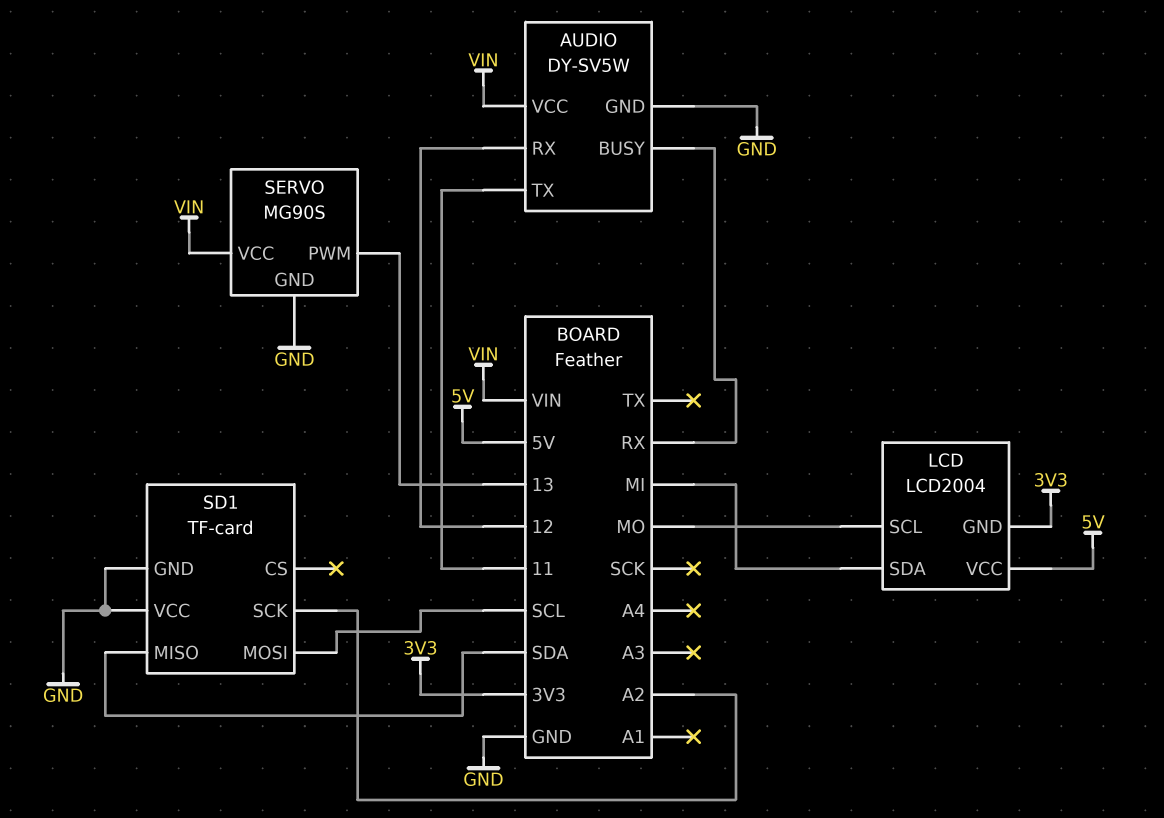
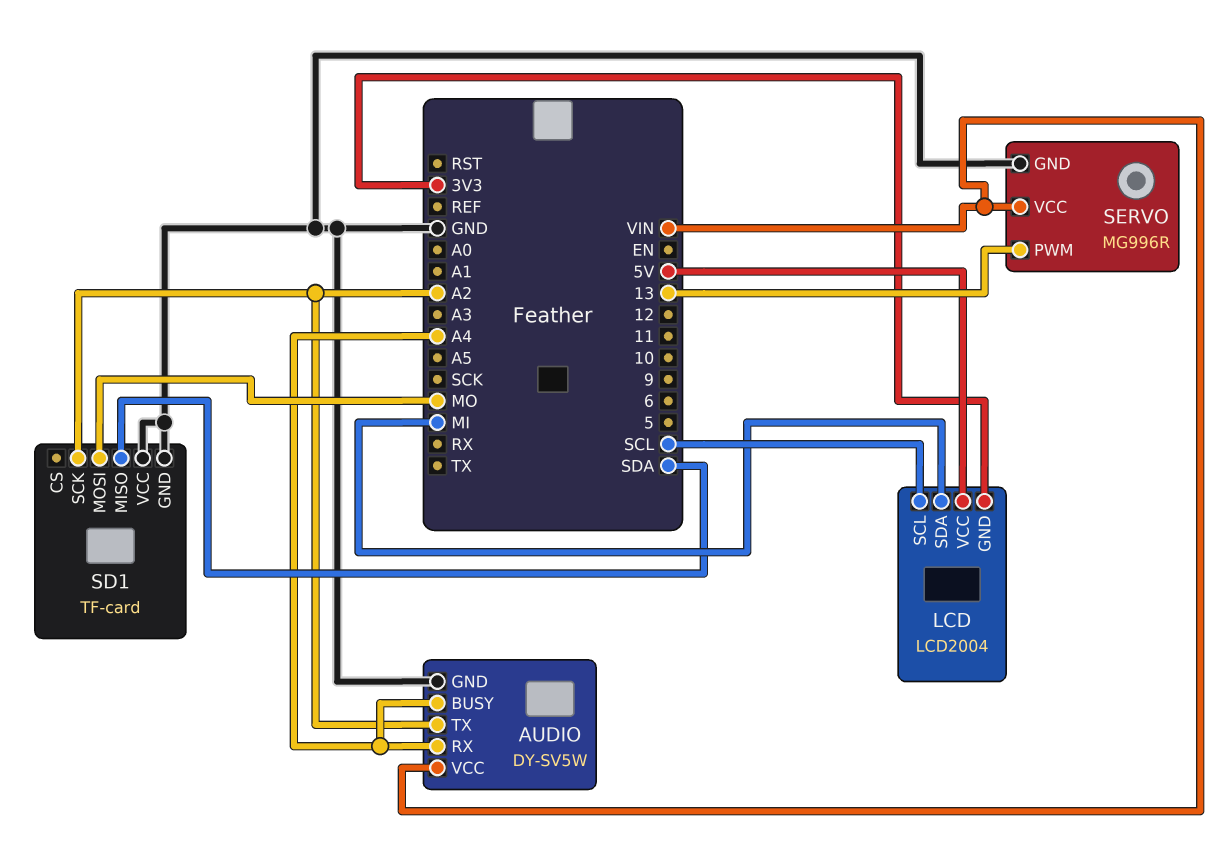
AUDIO pin BUSY: RX -> A4
AUDIO pin RX: 12 -> A4
AUDIO pin TX: 11 -> A2
LCD pin SCL: MO -> SCL
SD1 pin MOSI: SCL -> MO
SERVO: MG90S -> MG996R

